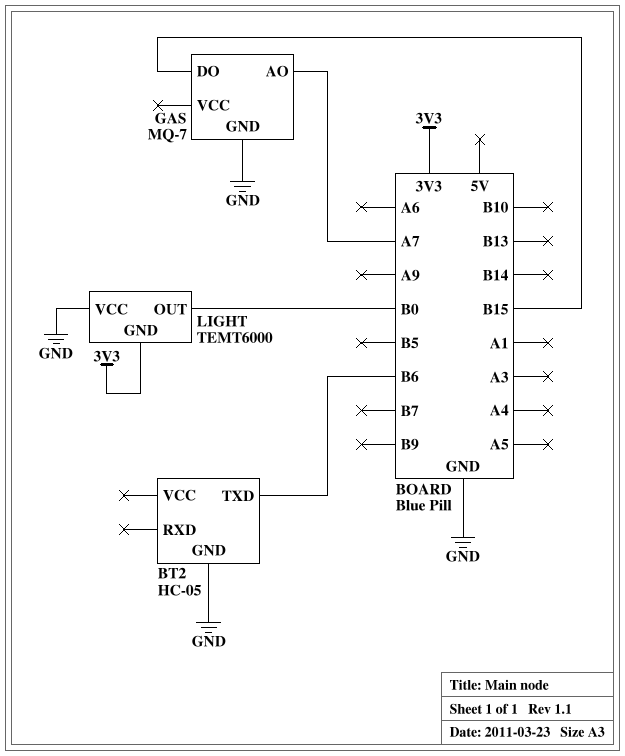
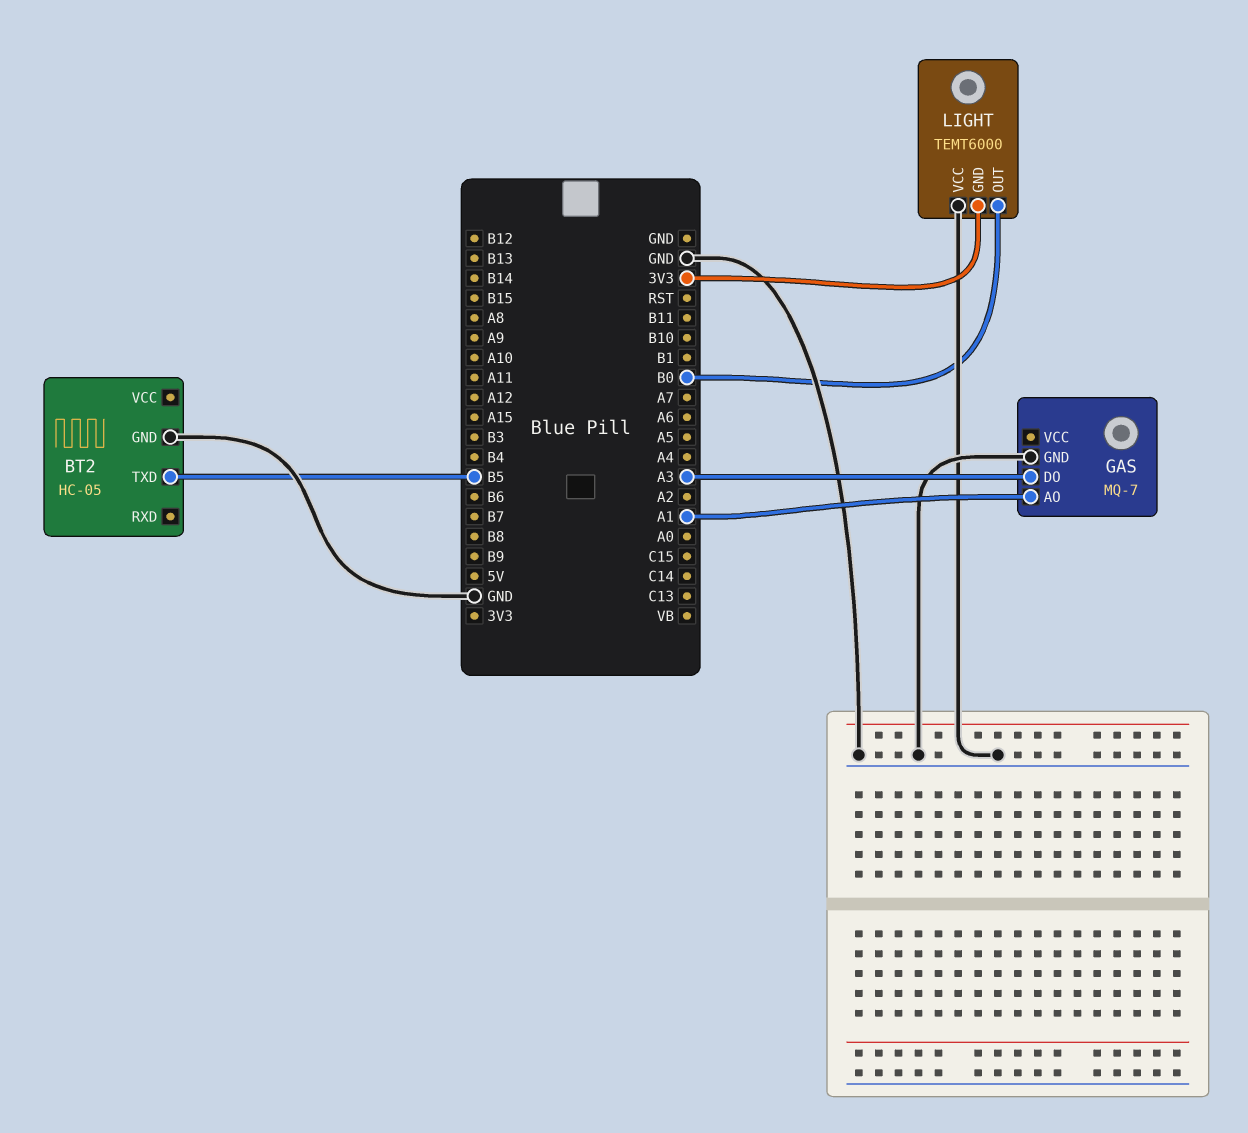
BT2 pin TXD: B6 -> B5
GAS pin AO: A7 -> A1
GAS pin DO: B15 -> A3

